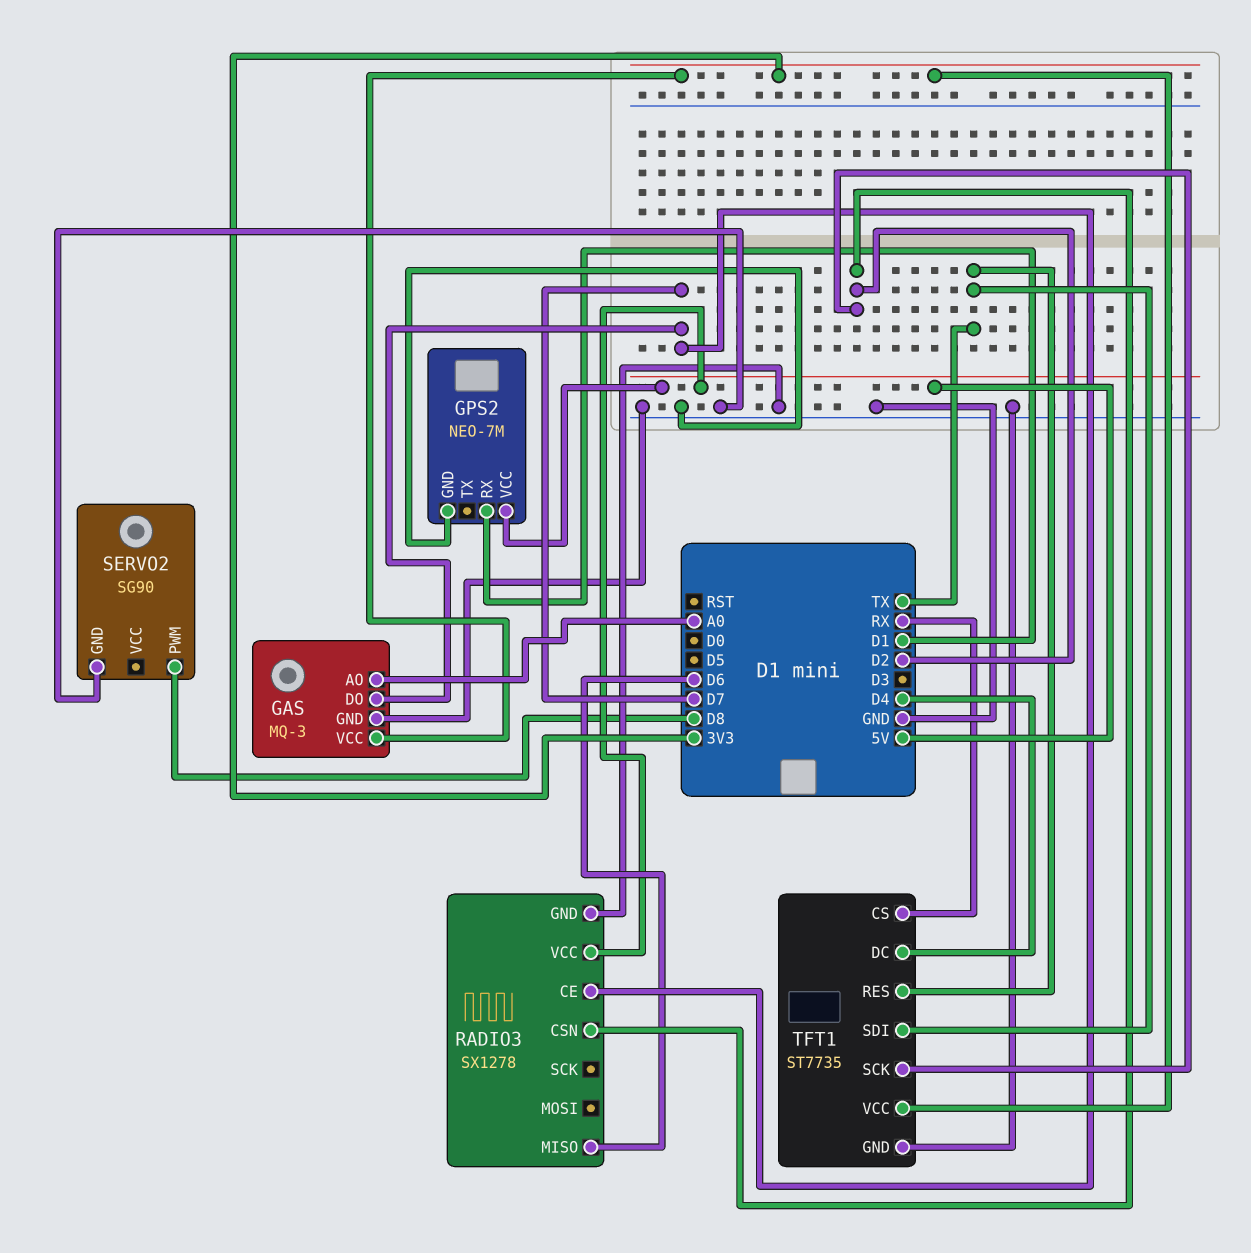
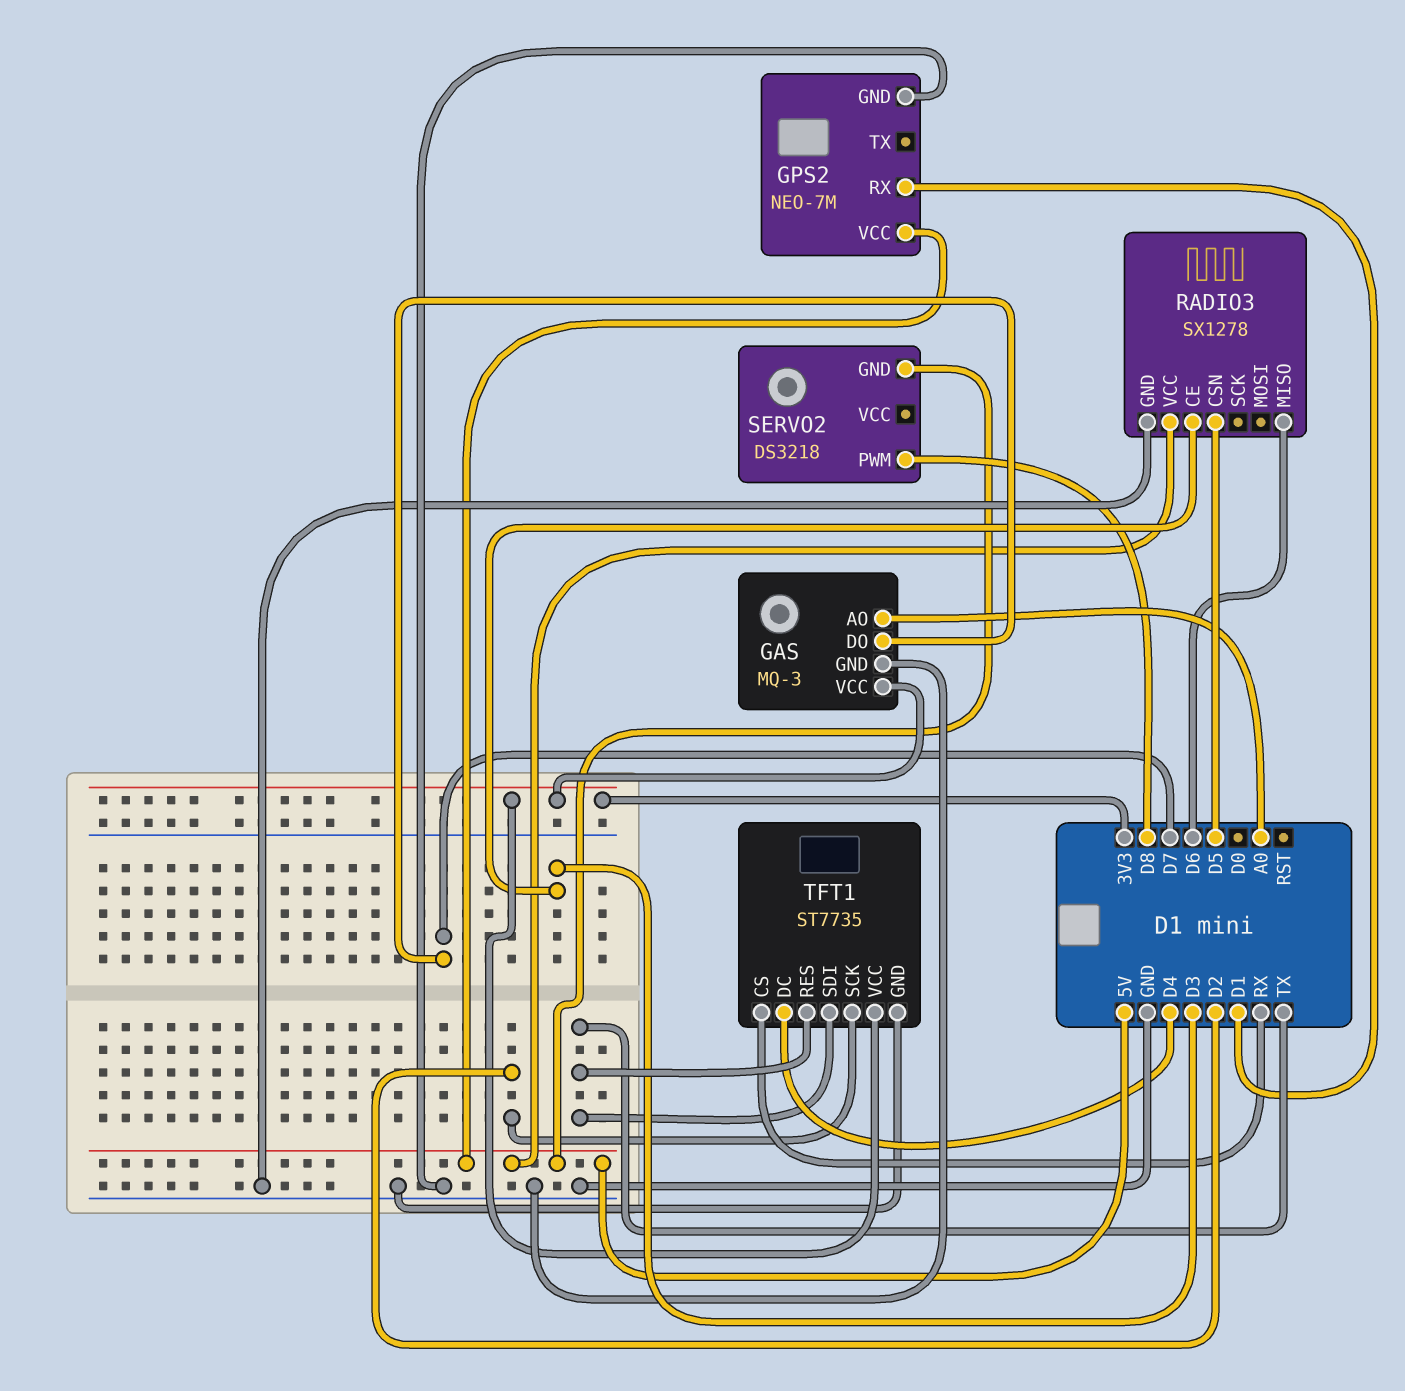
RADIO3 pin CE: D7 -> D3
RADIO3 pin CSN: D2 -> D5
SERVO2: SG90 -> DS3218
SERVO2 pin GND: GND -> 5V

